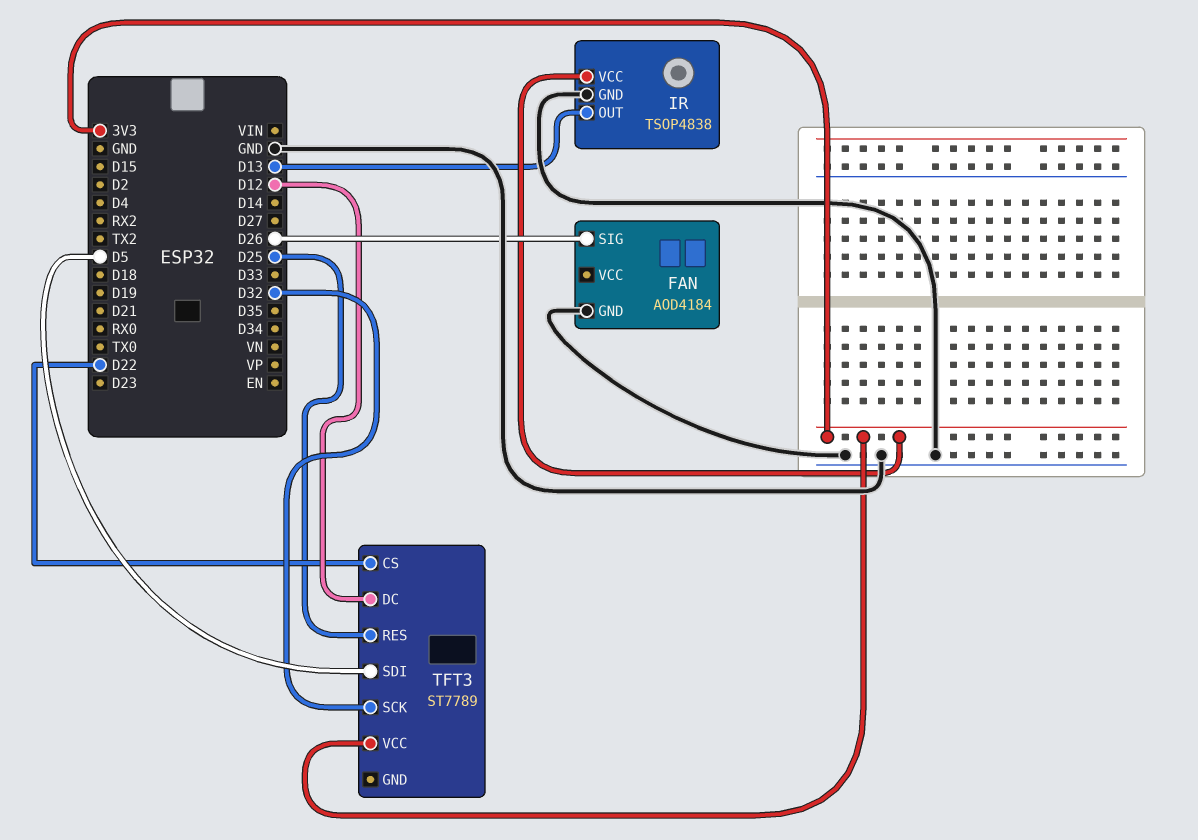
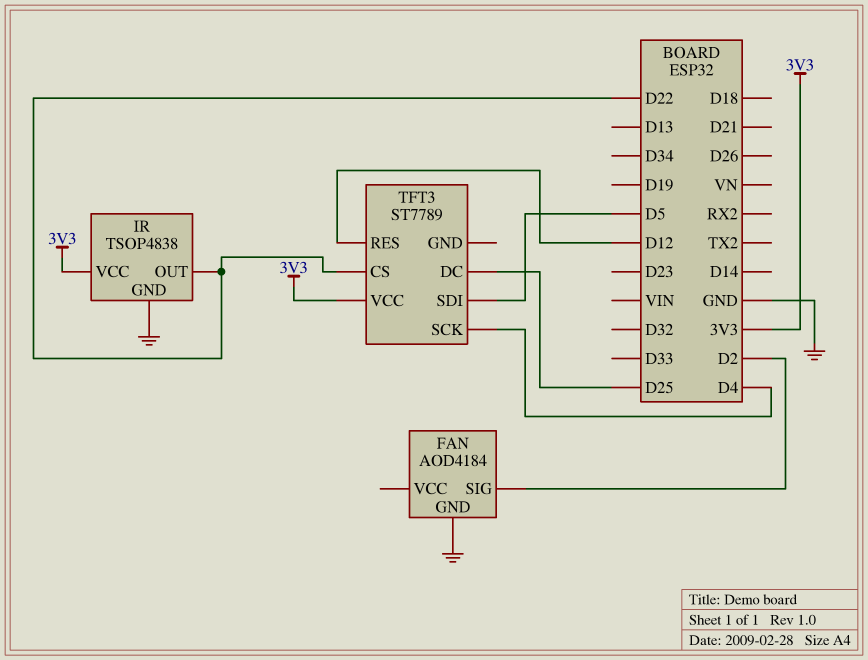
FAN pin SIG: D26 -> D2
IR pin OUT: D13 -> D22
TFT3 pin DC: D12 -> D25
TFT3 pin RES: D25 -> D12
TFT3 pin SCK: D32 -> D4

